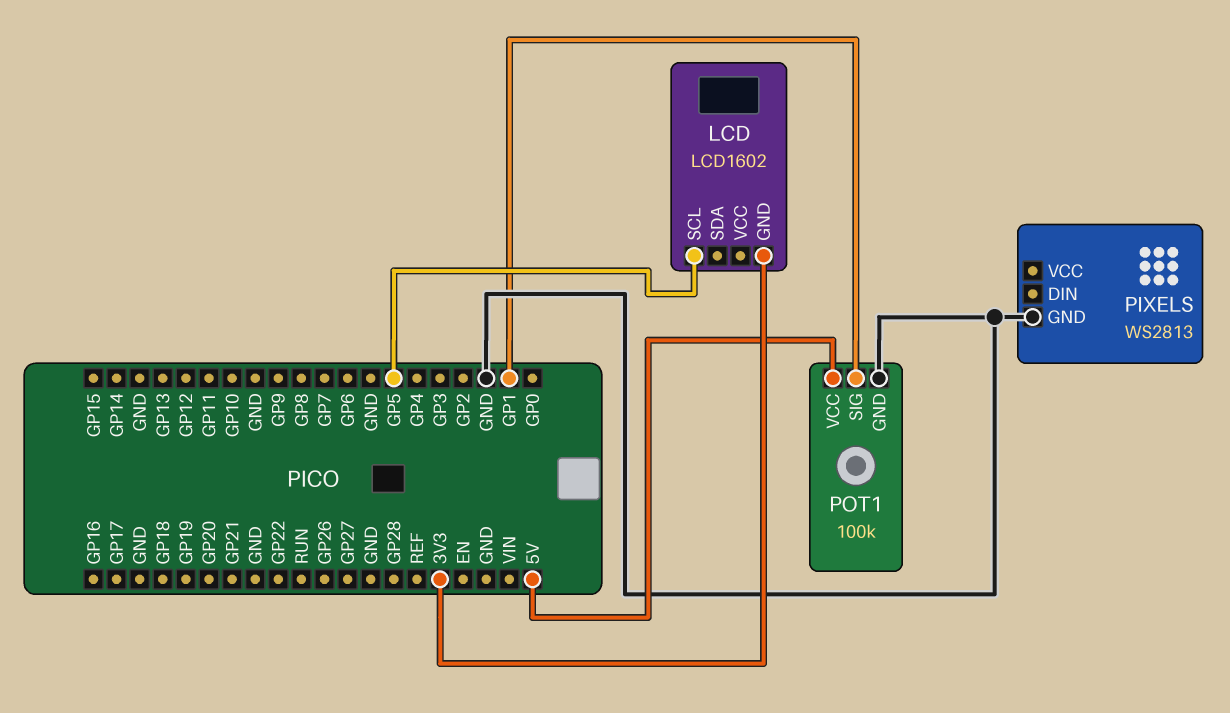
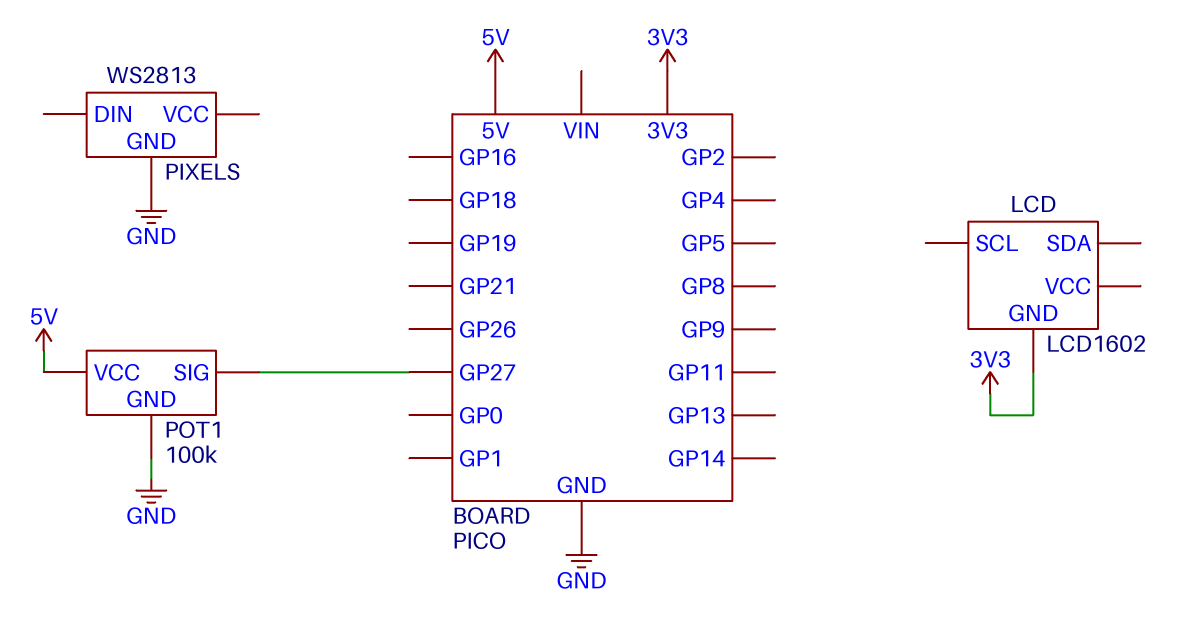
LCD pin SCL: GP5 -> none
POT1 pin SIG: GP1 -> GP27

